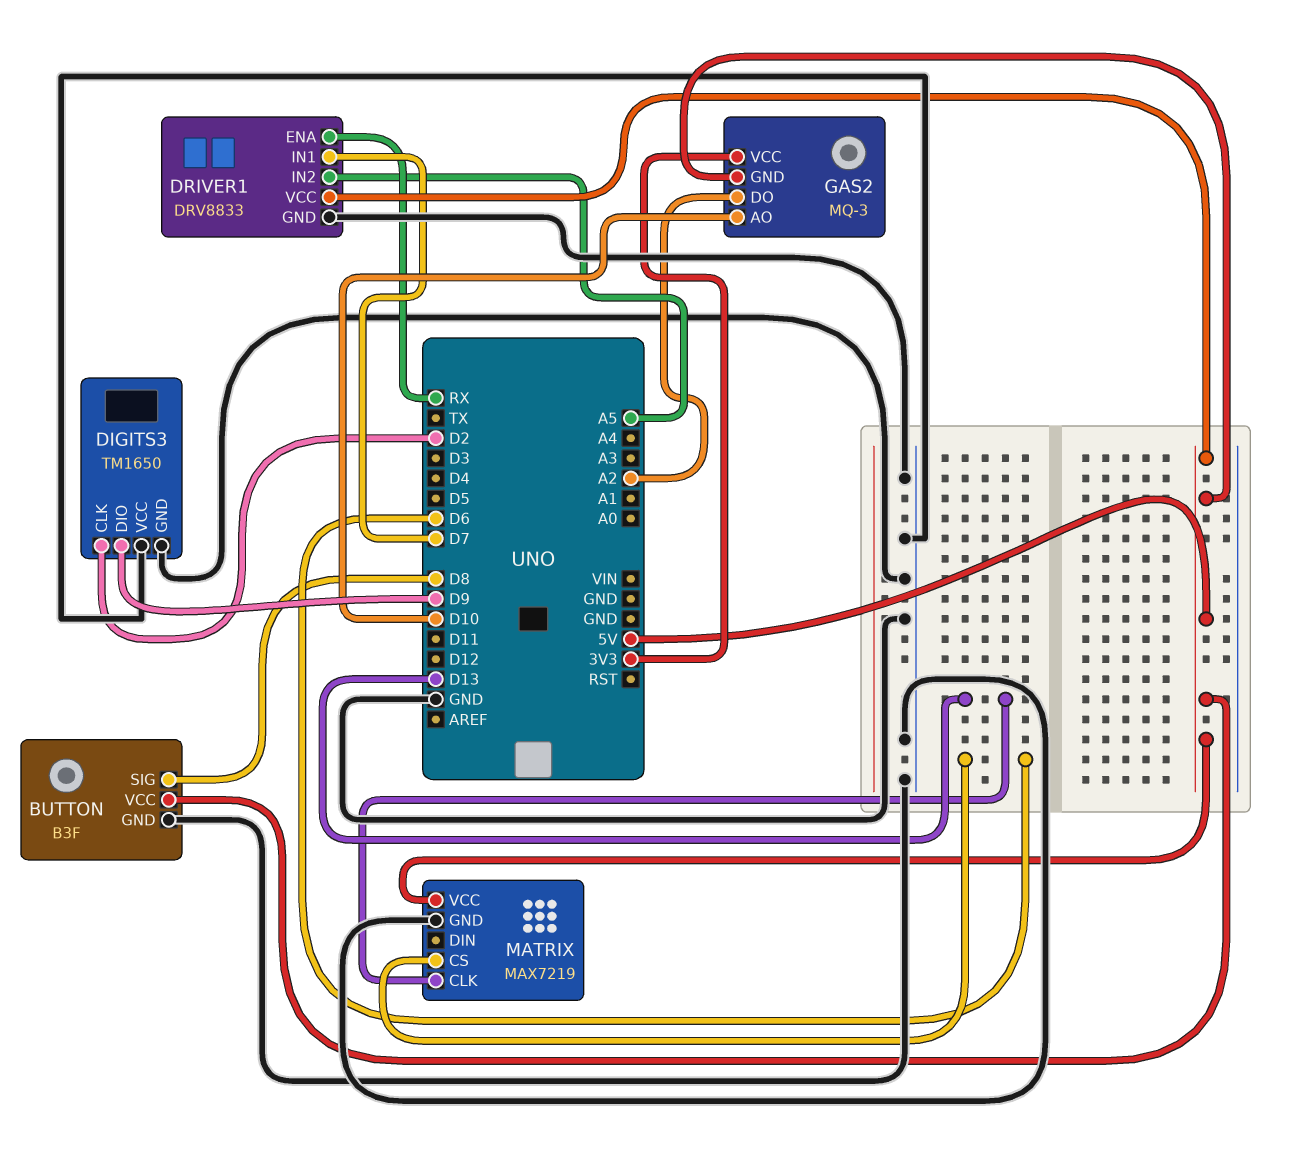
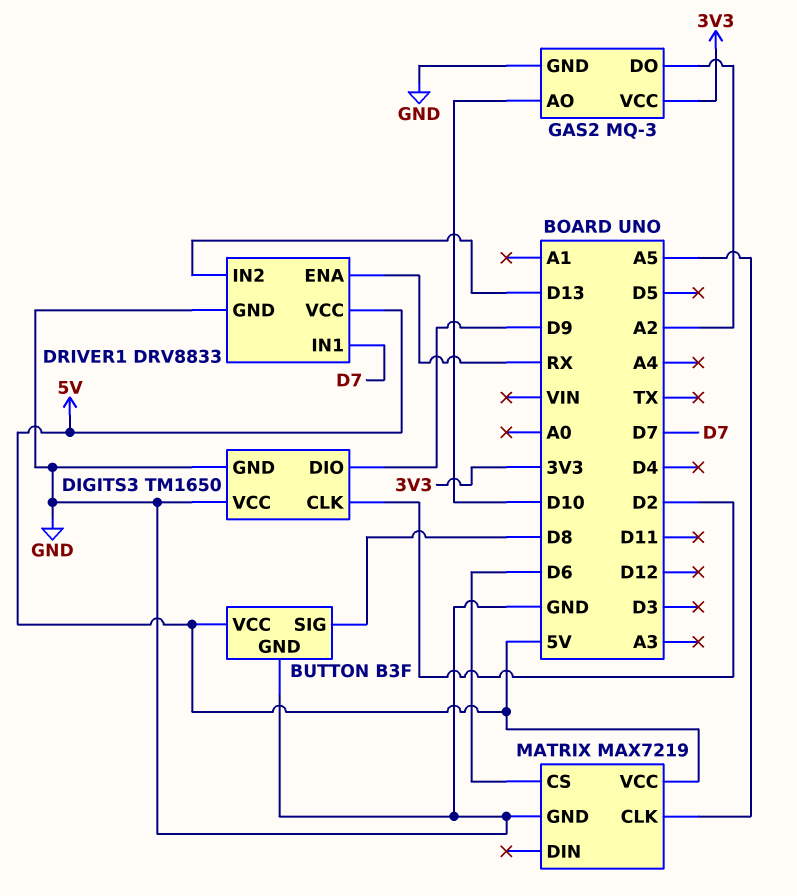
DRIVER1 pin IN2: A5 -> D13
GAS2 pin GND: 5V -> GND
MATRIX pin CLK: D13 -> A5

